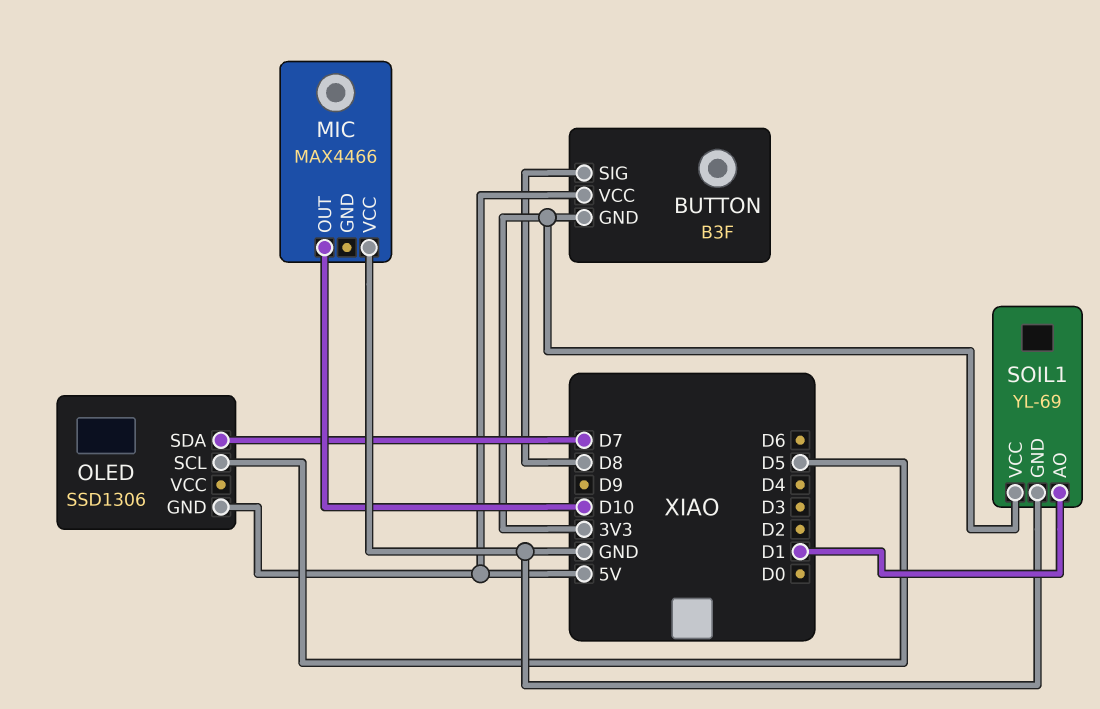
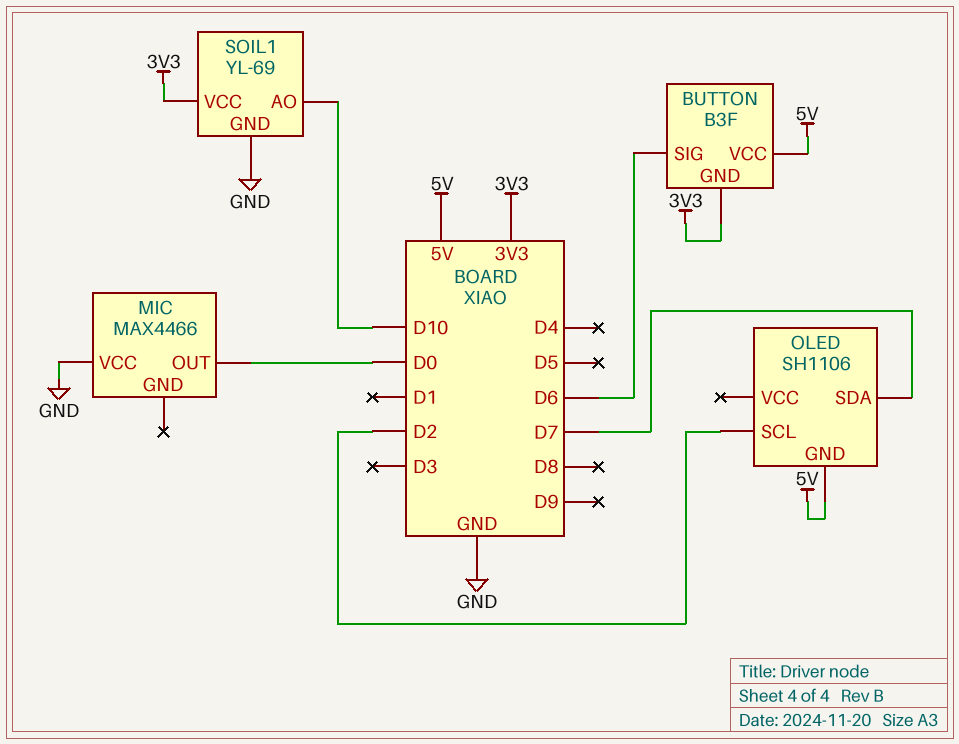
BUTTON pin SIG: D8 -> D6
MIC pin OUT: D10 -> D0
OLED: SSD1306 -> SH1106
OLED pin SCL: D5 -> D2
SOIL1 pin AO: D1 -> D10

